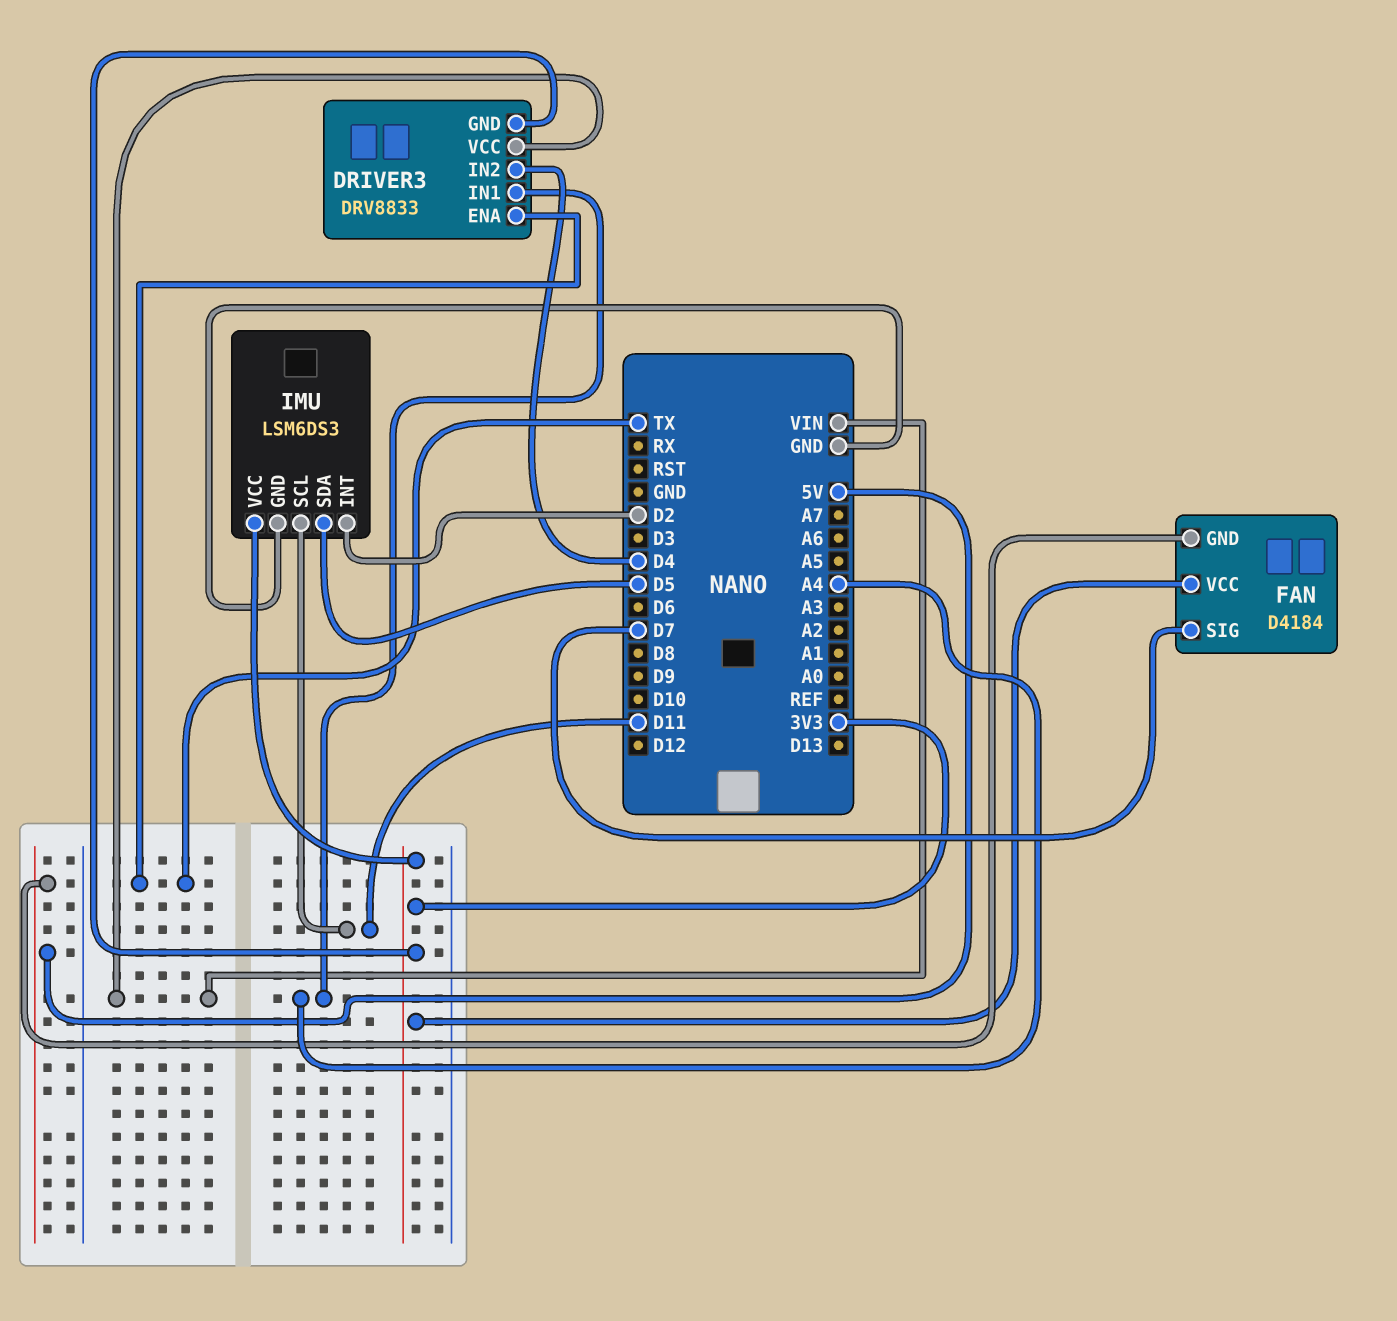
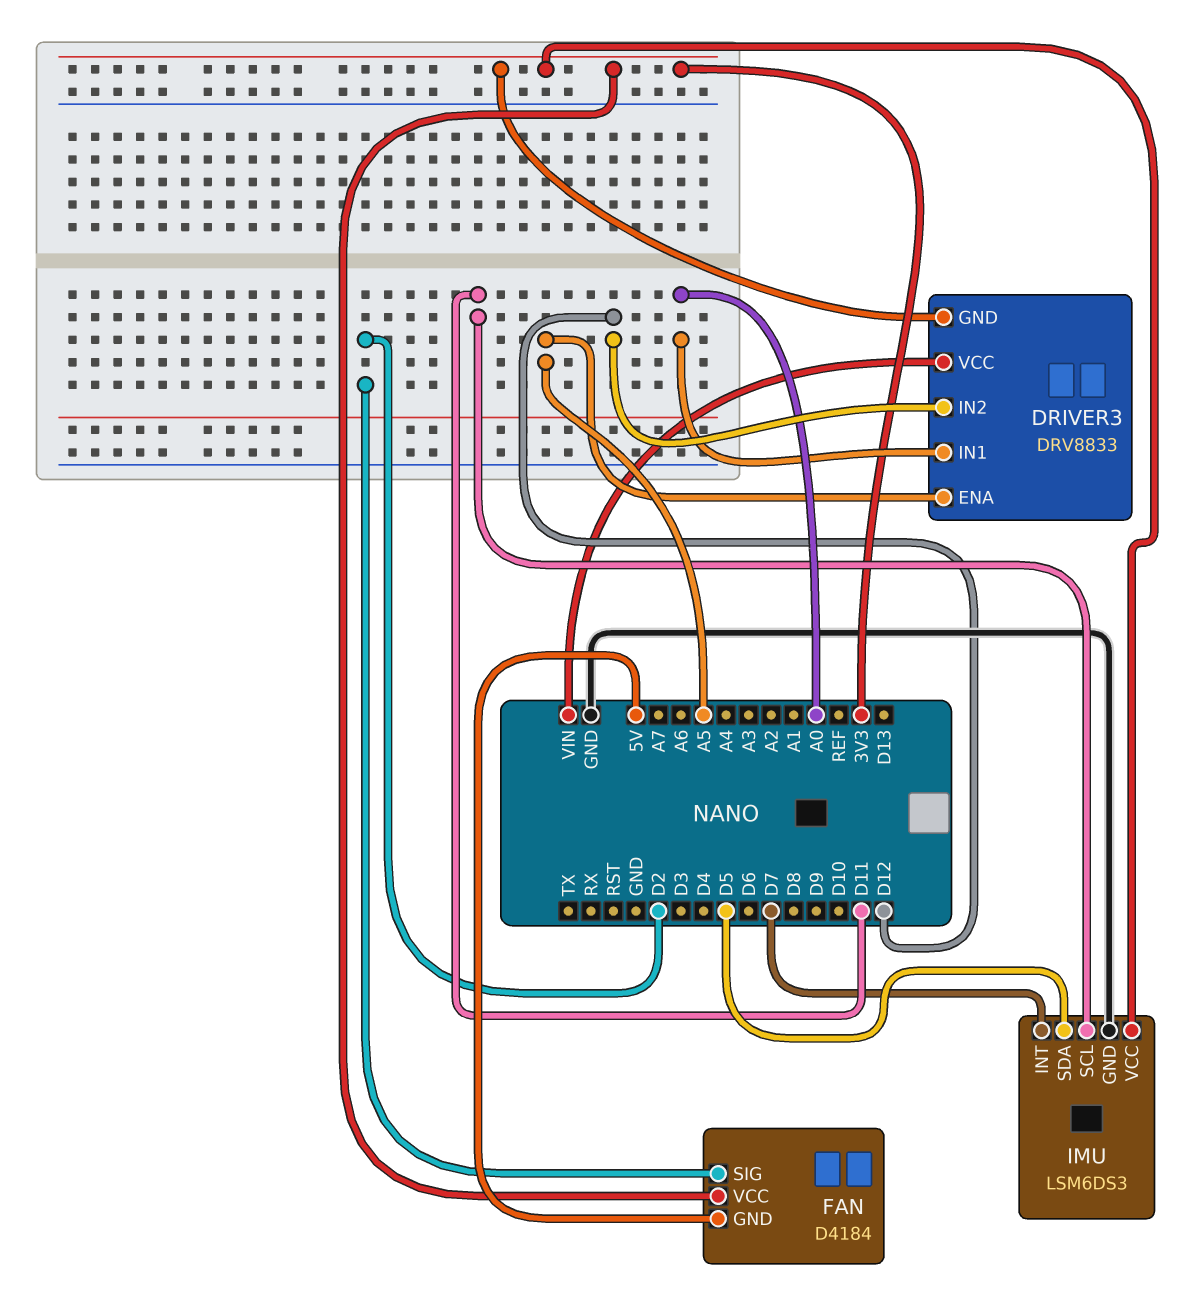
DRIVER3 pin ENA: TX -> A5
DRIVER3 pin IN1: A4 -> A0
DRIVER3 pin IN2: D4 -> D12
FAN pin SIG: D7 -> D2
IMU pin INT: D2 -> D7

